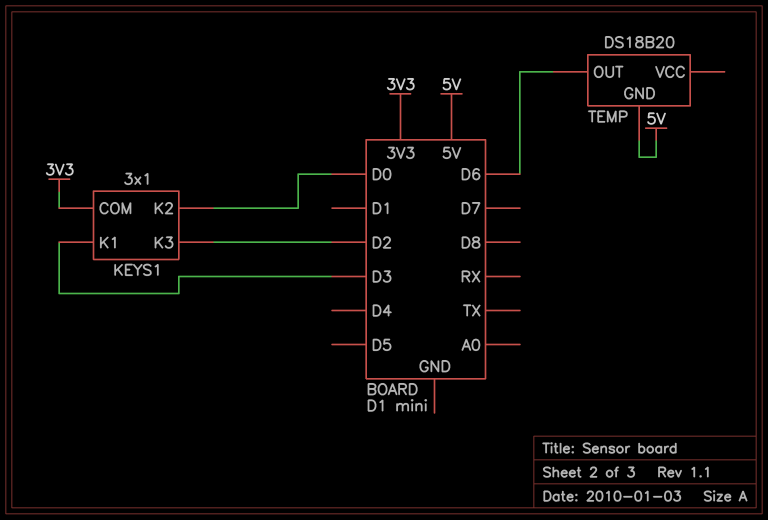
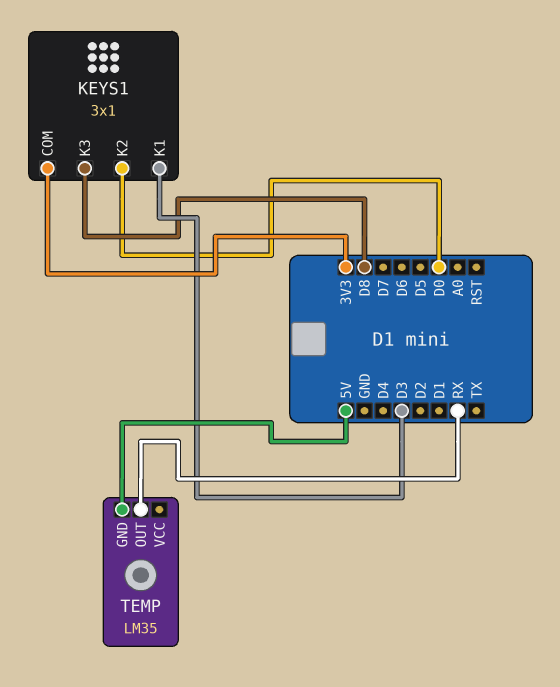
KEYS1 pin K3: D2 -> D8
TEMP: DS18B20 -> LM35
TEMP pin OUT: D6 -> RX

